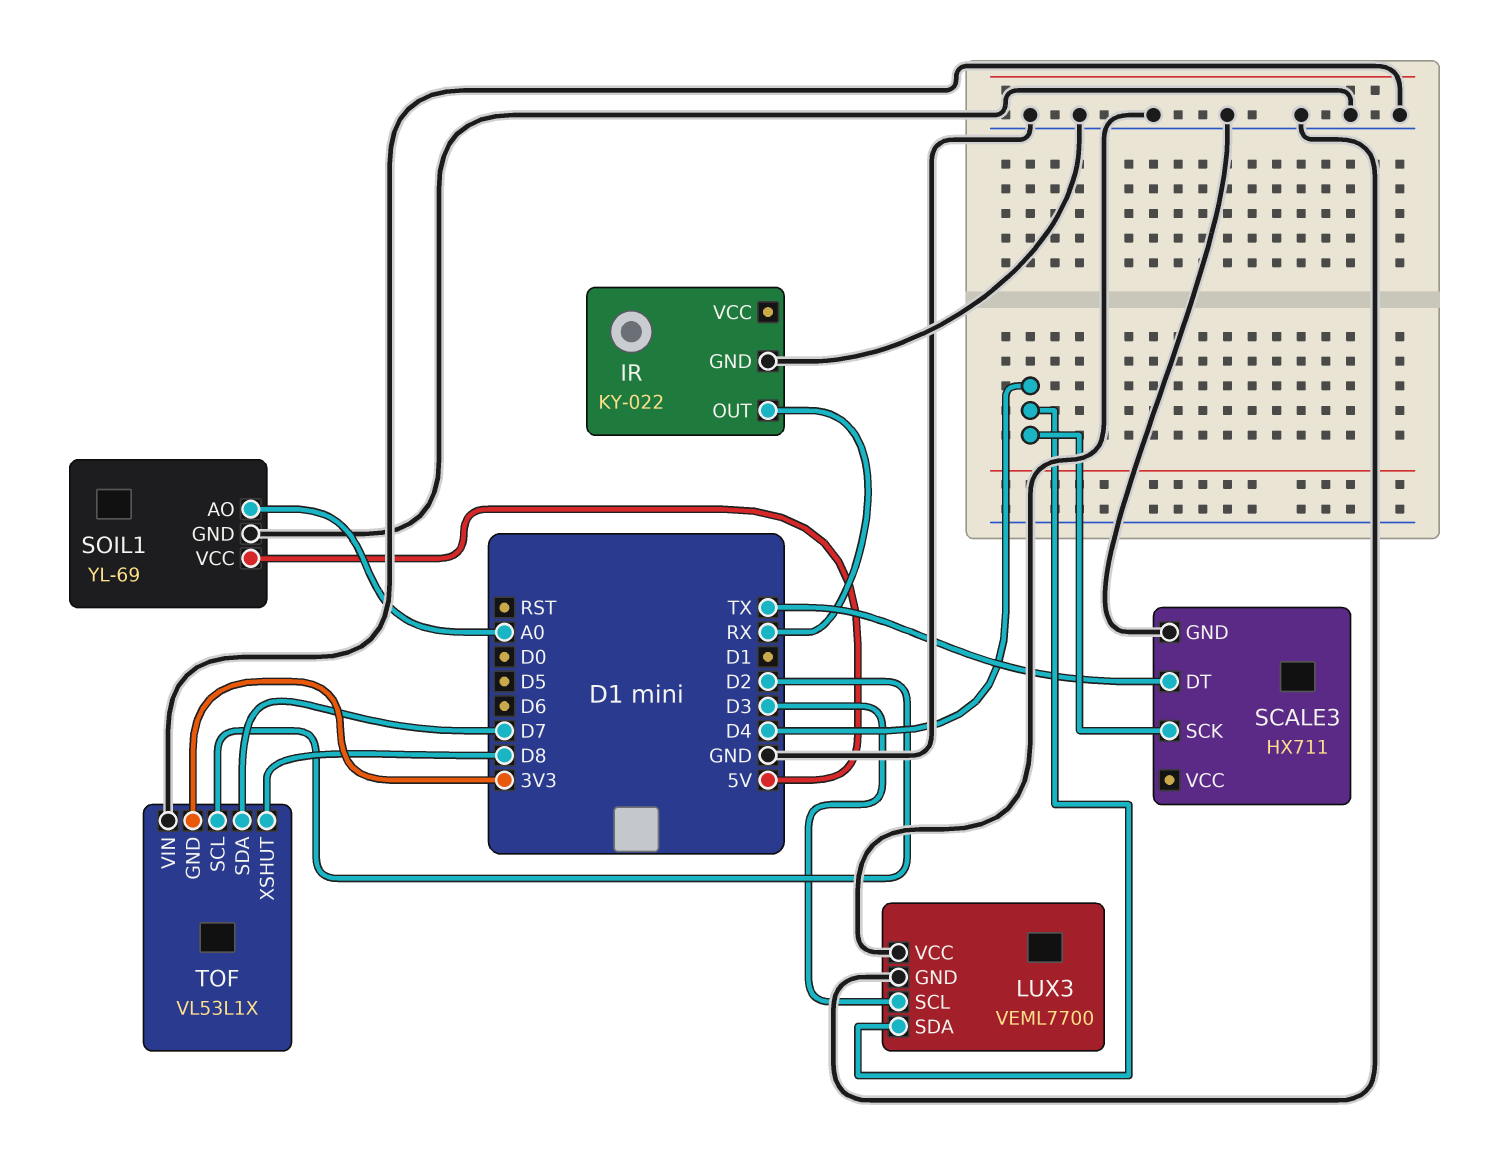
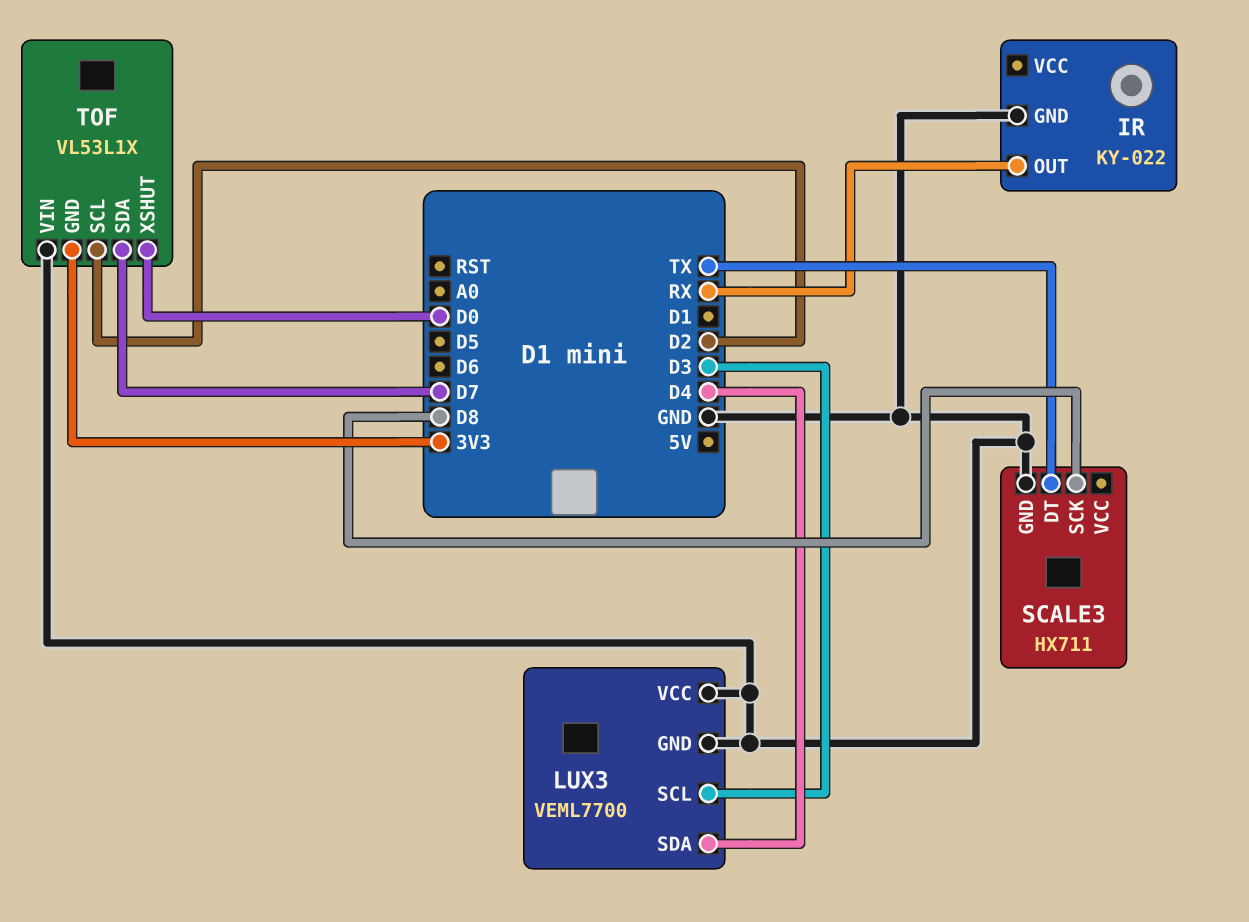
SCALE3 pin SCK: D4 -> D8
SOIL1: YL-69 -> none
SOIL1 pin AO: A0 -> none
SOIL1 pin GND: GND -> none
SOIL1 pin VCC: 5V -> none
TOF pin XSHUT: D8 -> D0

